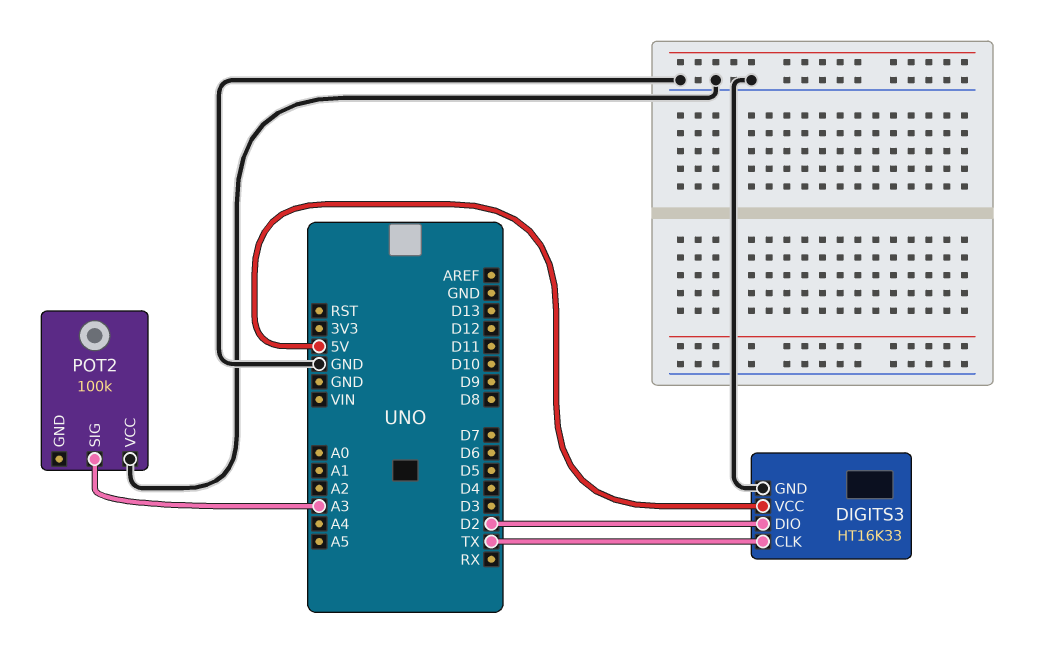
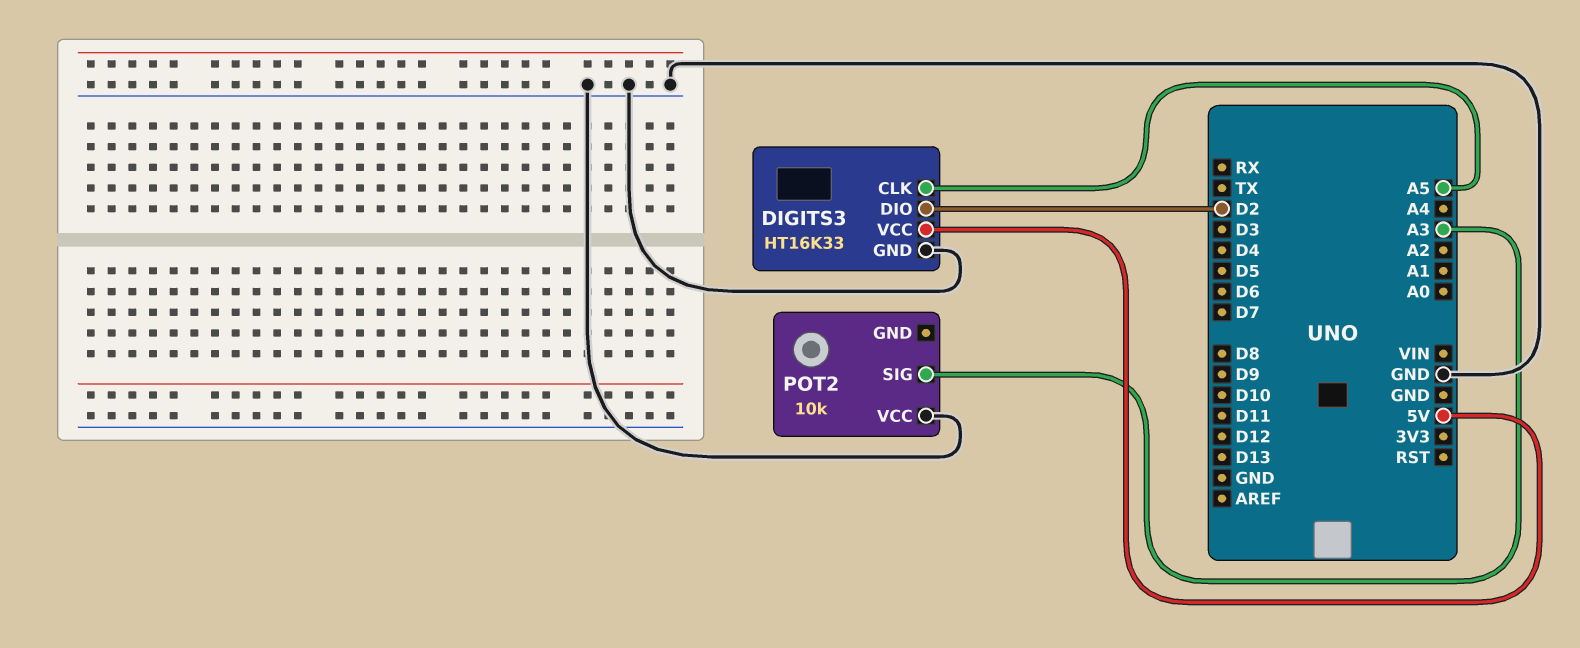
DIGITS3 pin CLK: TX -> A5
POT2: 100k -> 10k

